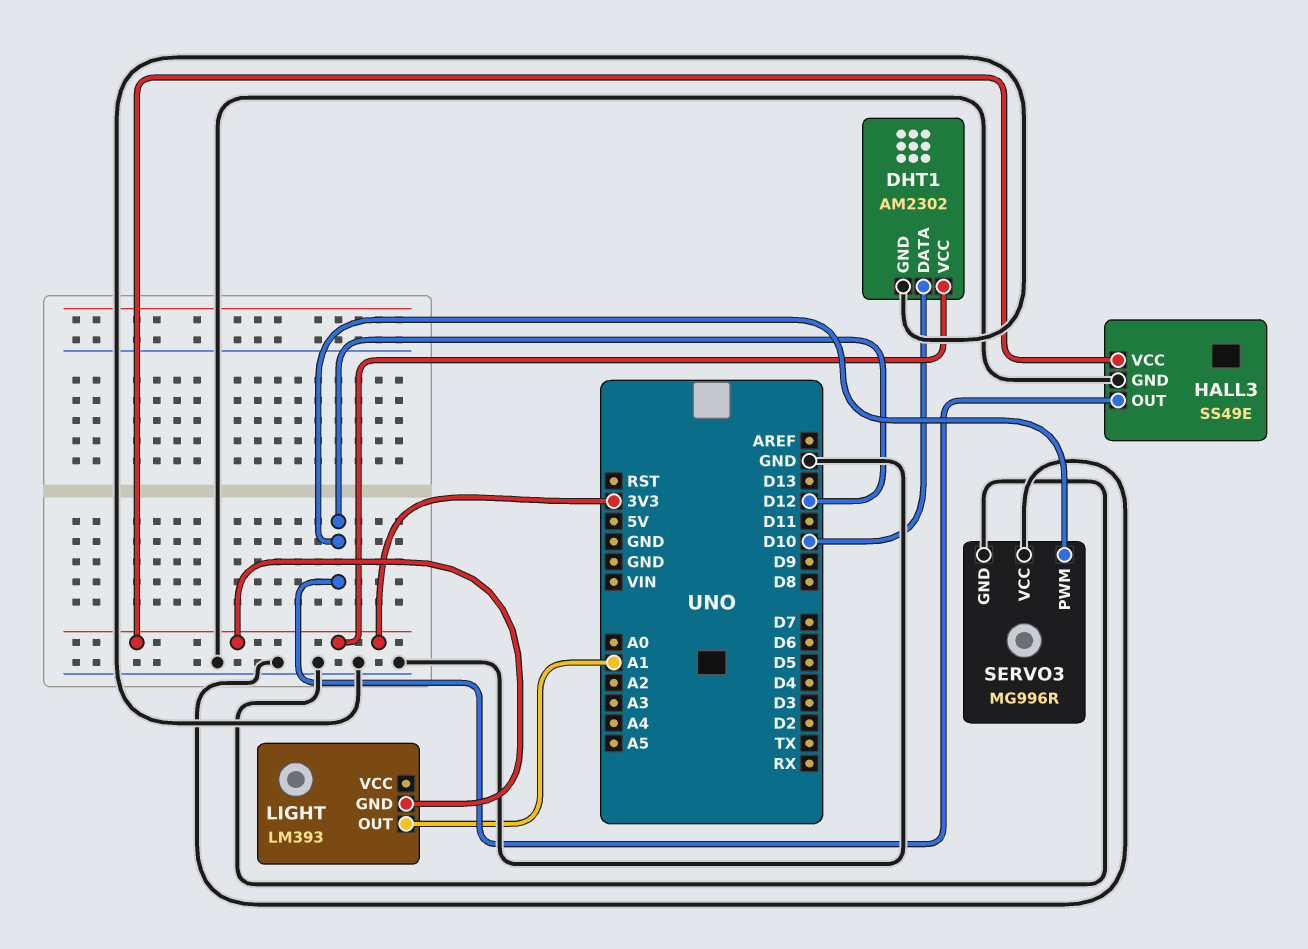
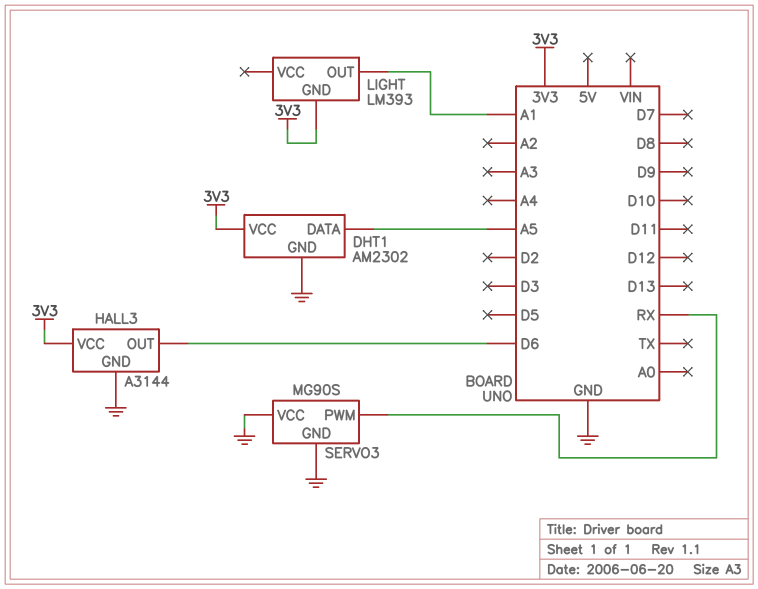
DHT1 pin DATA: D10 -> A5
HALL3: SS49E -> A3144
HALL3 pin OUT: D12 -> D6
SERVO3: MG996R -> MG90S
SERVO3 pin PWM: D12 -> RX

